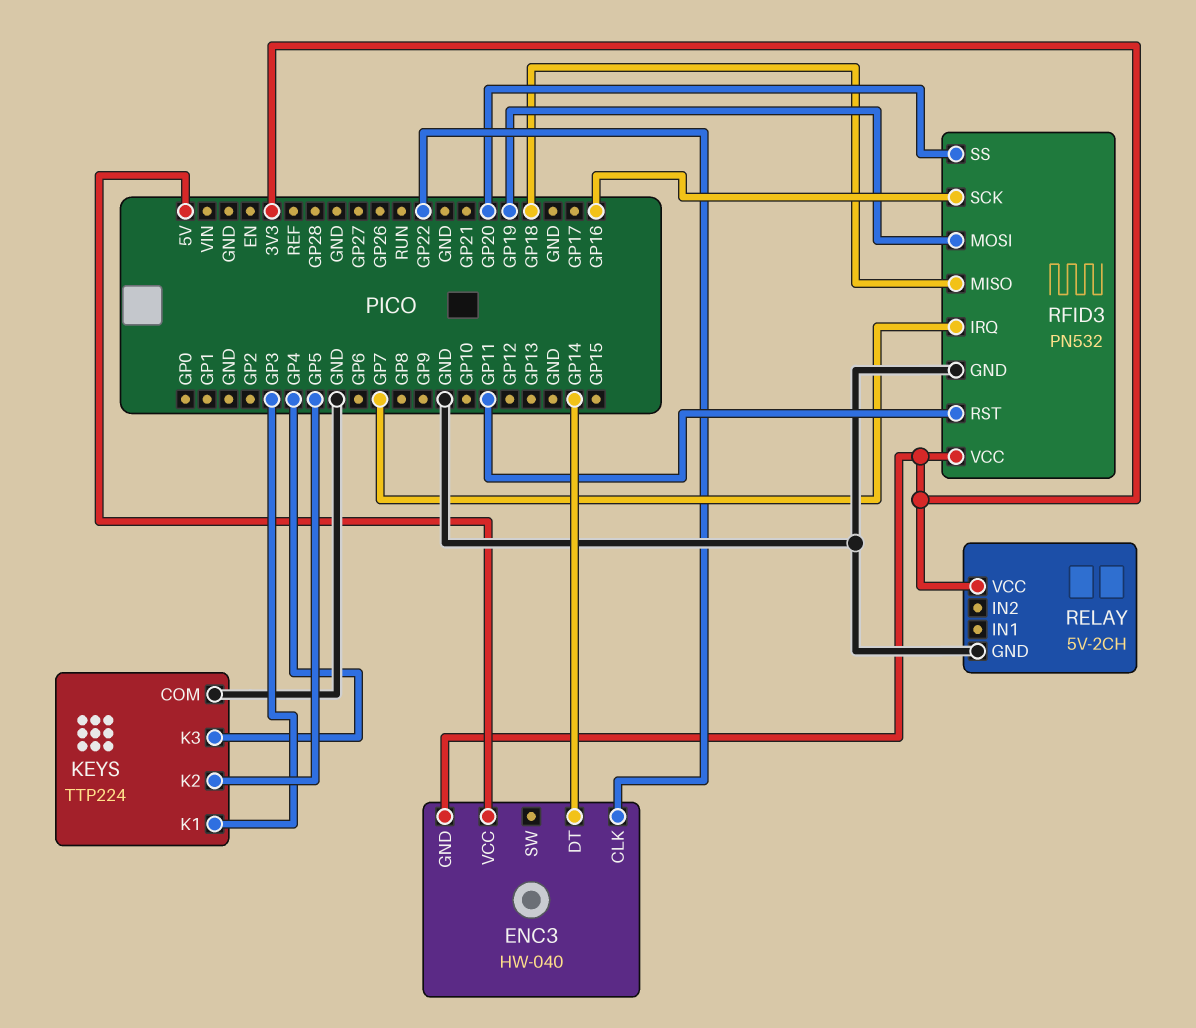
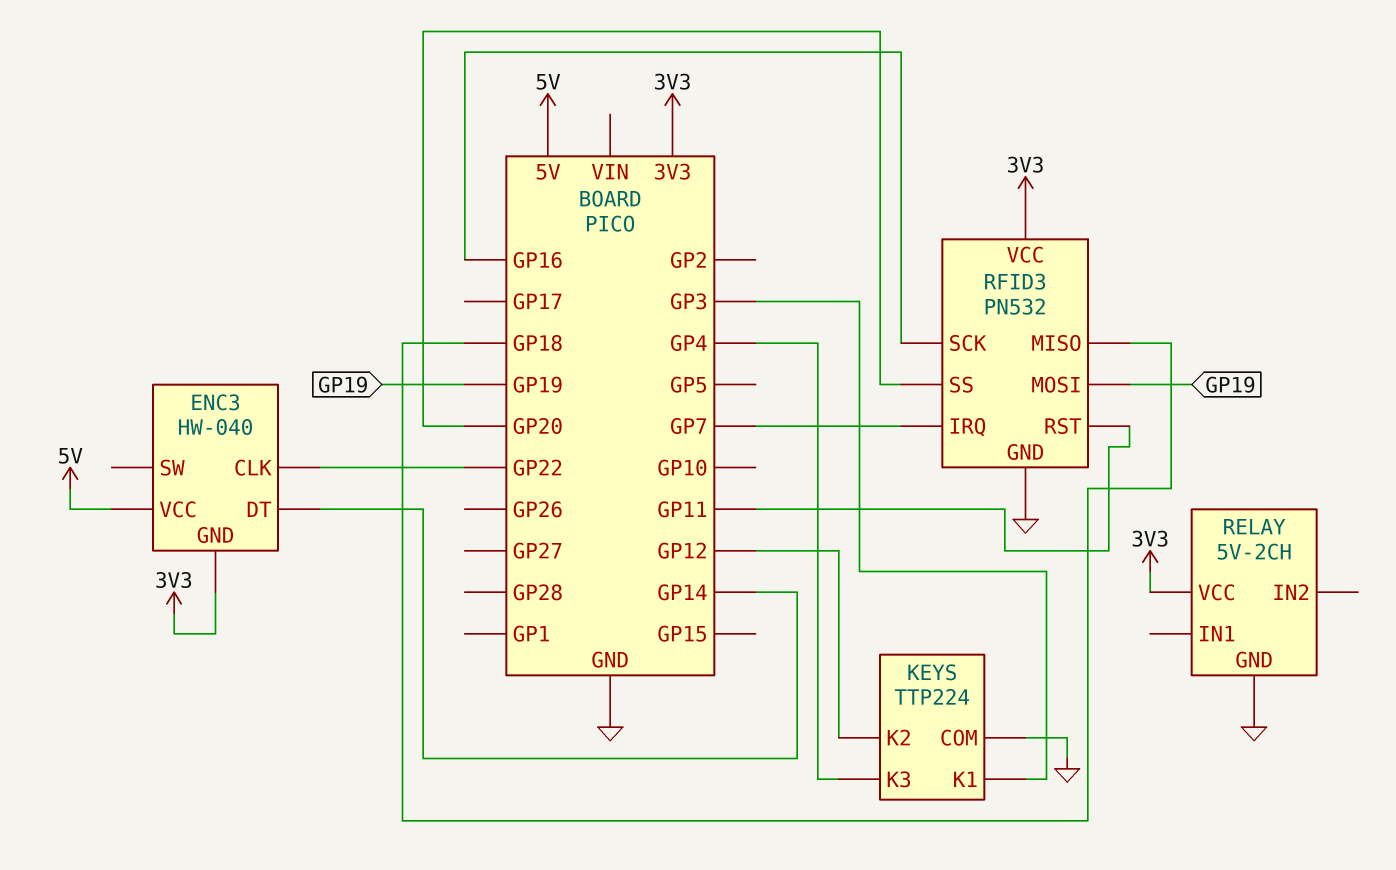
KEYS pin K2: GP5 -> GP12

